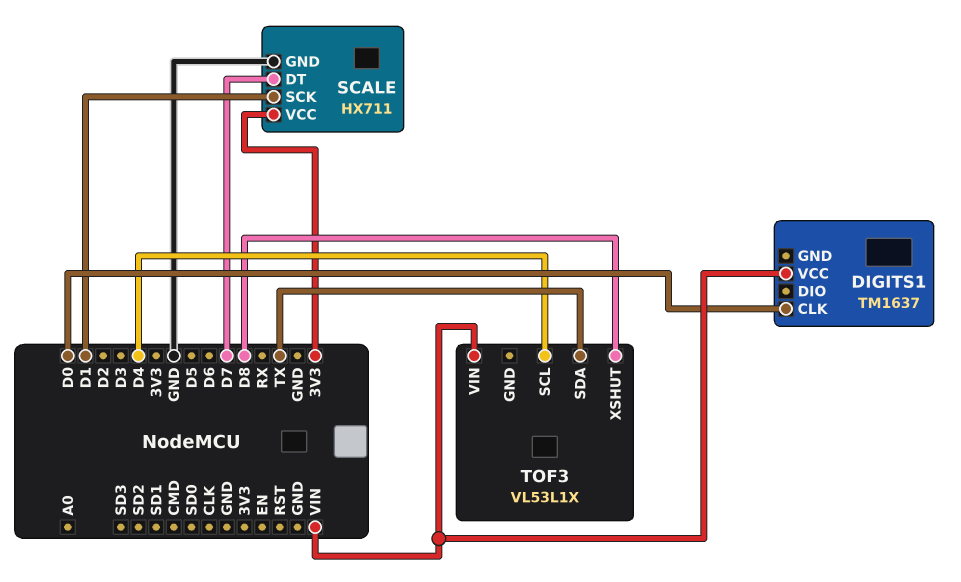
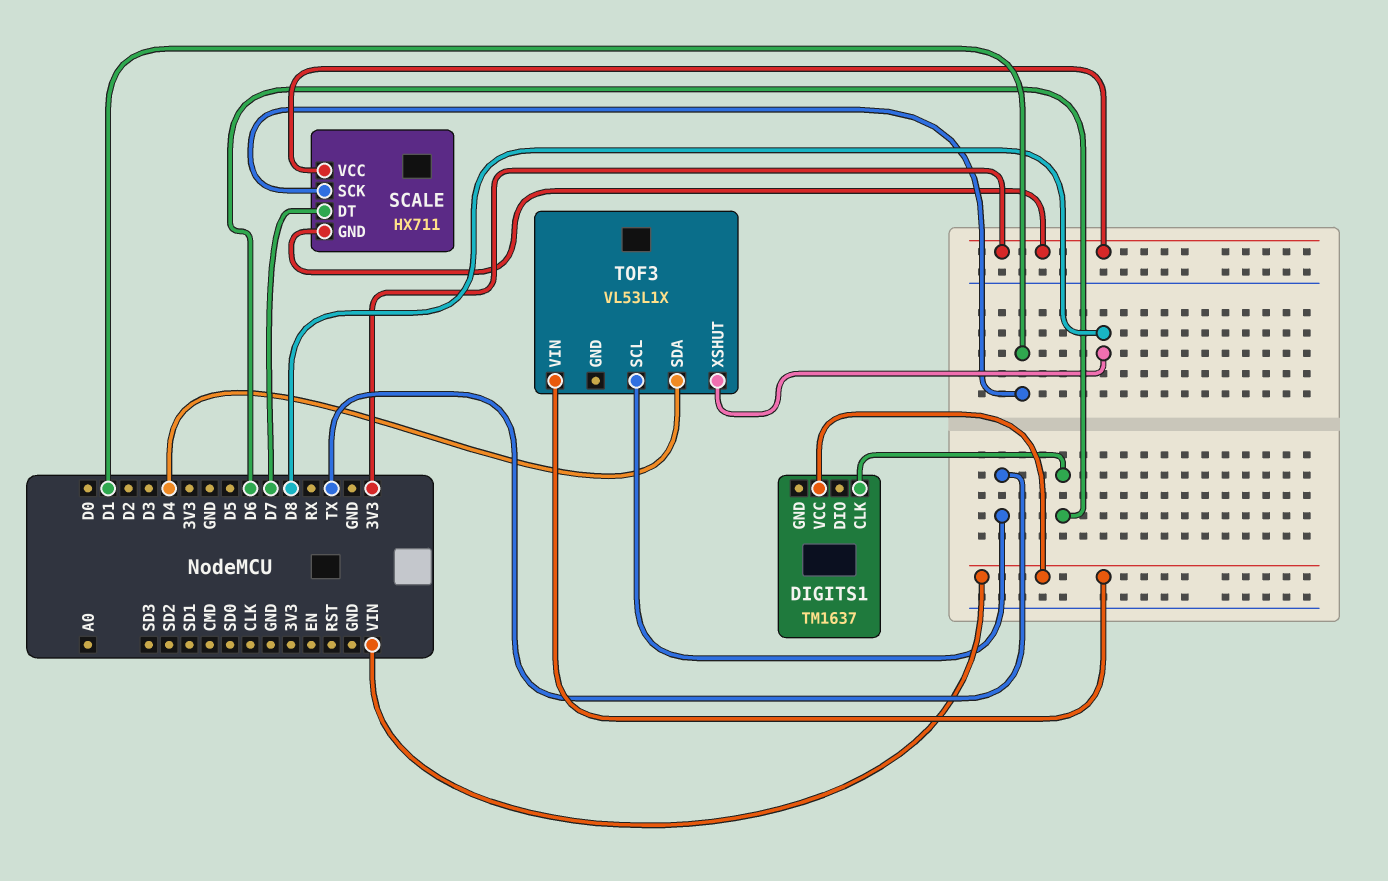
DIGITS1 pin CLK: D0 -> D6
SCALE pin GND: GND -> 3V3
TOF3 pin SCL: D4 -> TX
TOF3 pin SDA: TX -> D4

